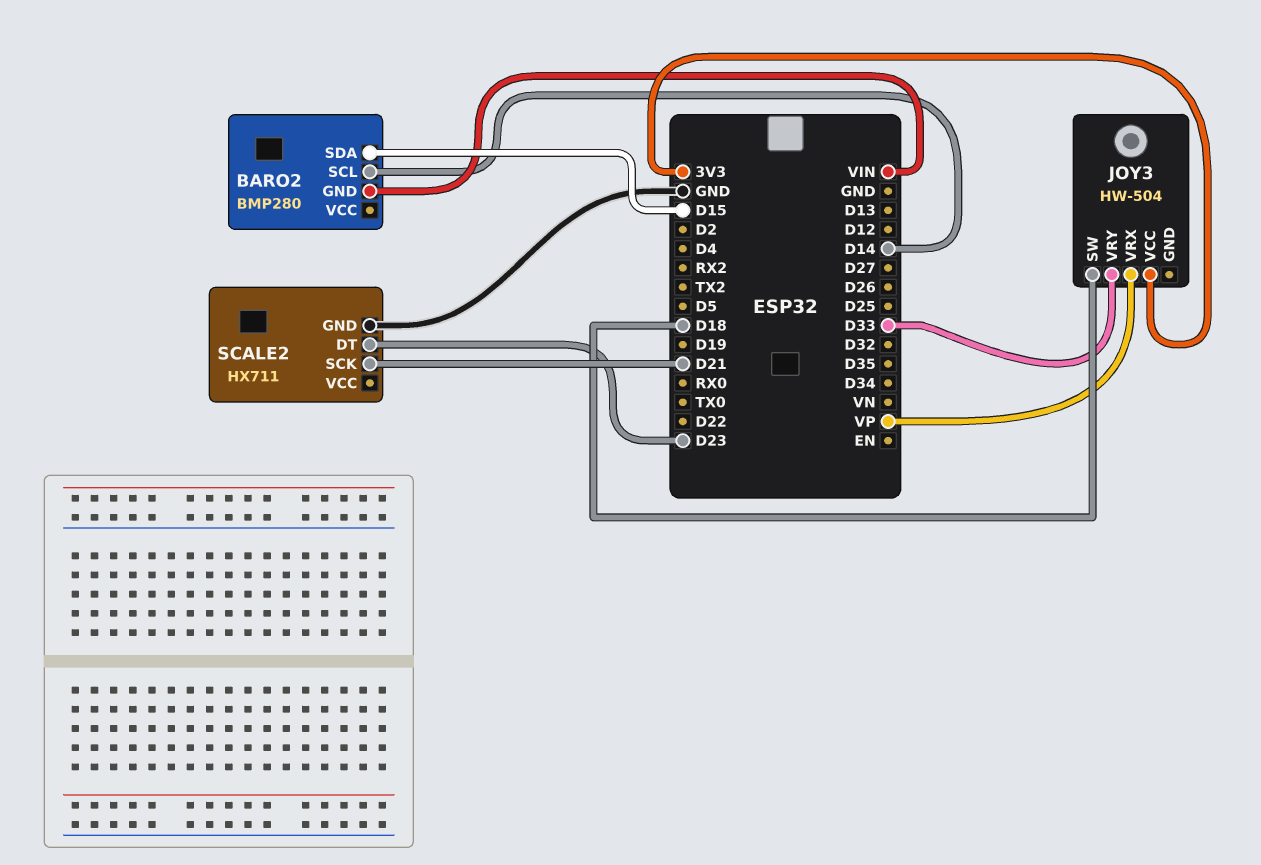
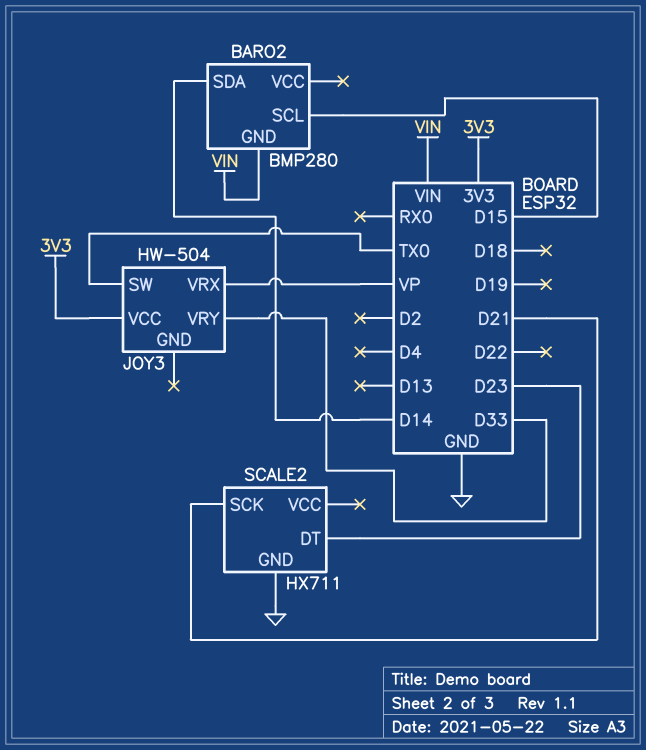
BARO2 pin SCL: D14 -> D15
BARO2 pin SDA: D15 -> D14
JOY3 pin SW: D18 -> TX0

